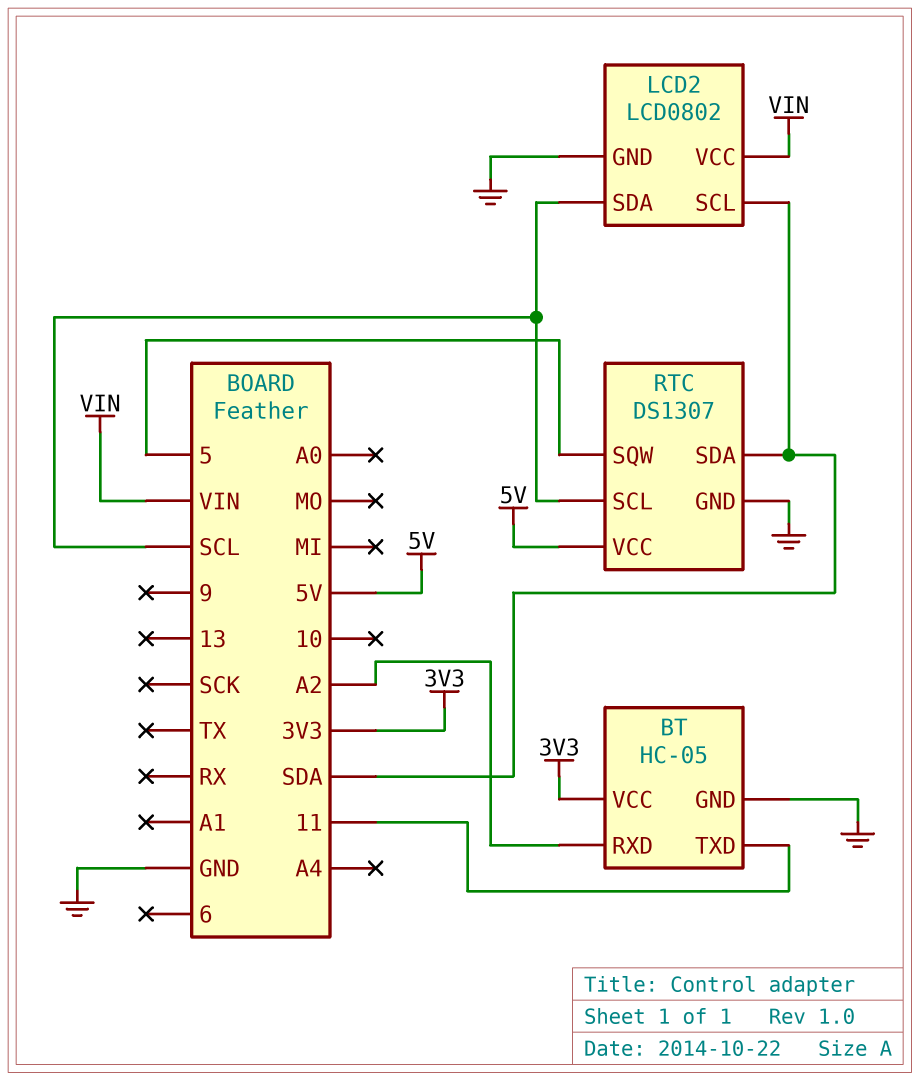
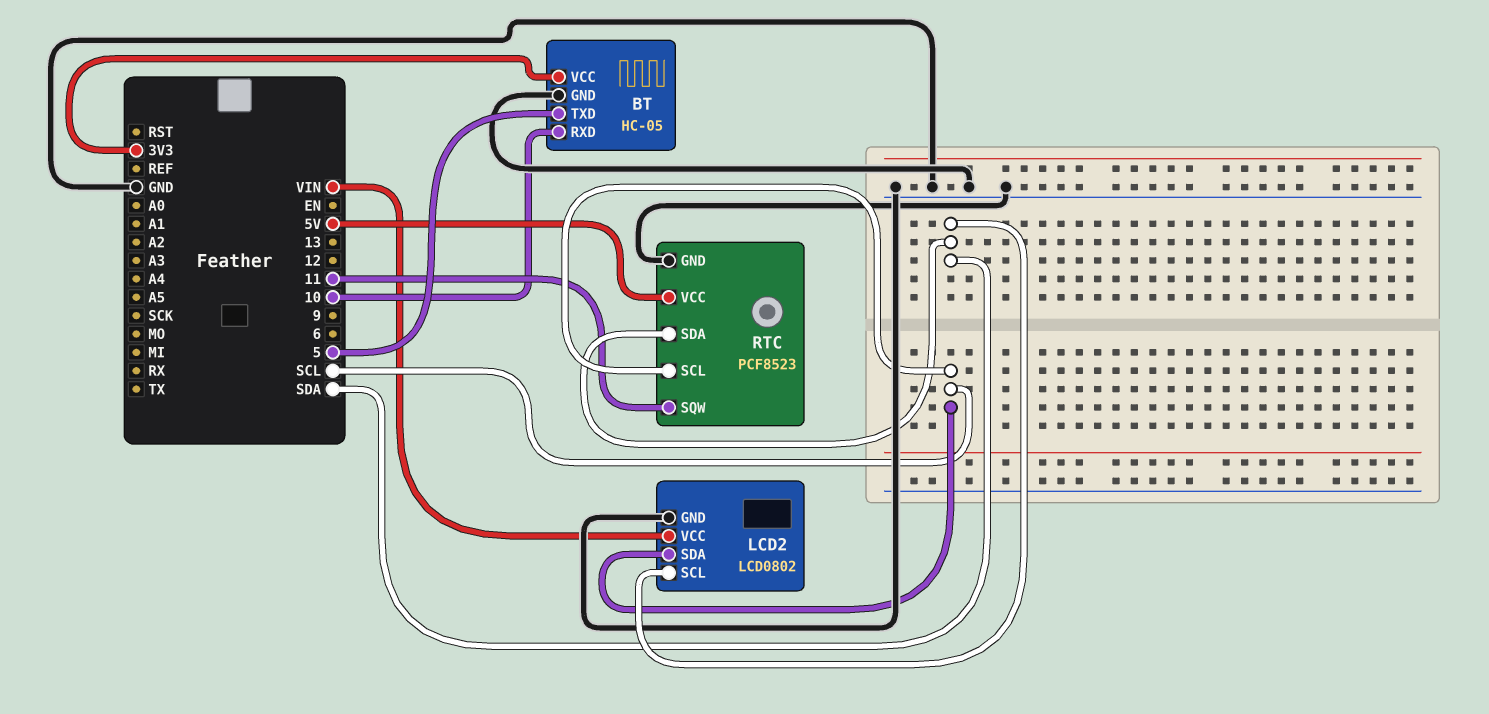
BT pin RXD: A2 -> 10
BT pin TXD: 11 -> 5
RTC: DS1307 -> PCF8523
RTC pin SQW: 5 -> 11

